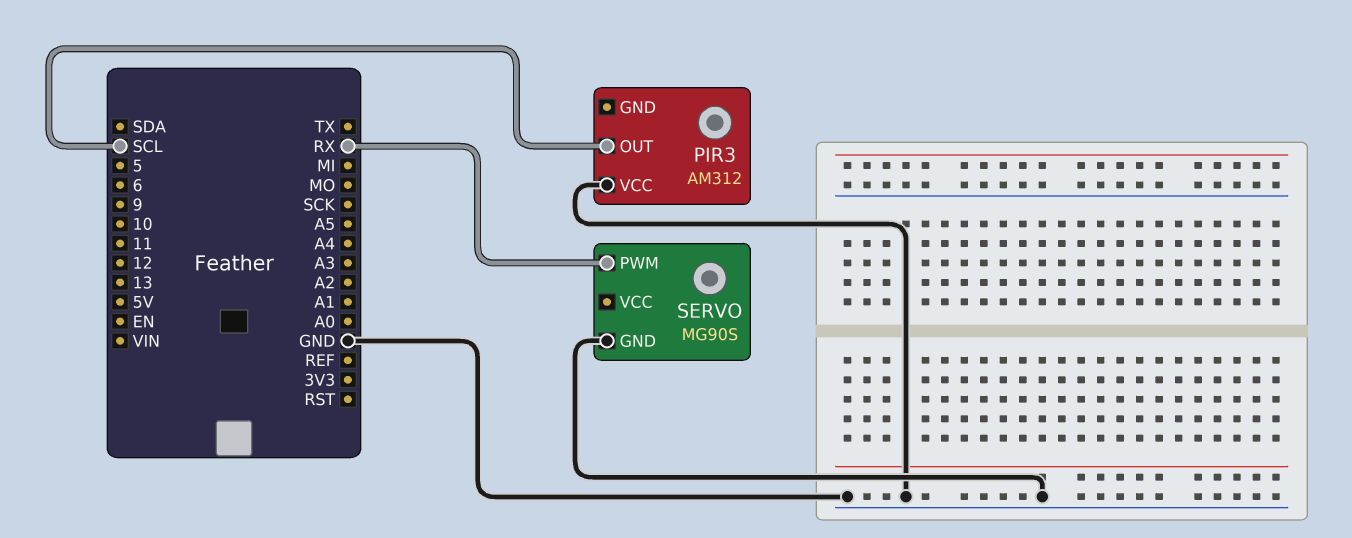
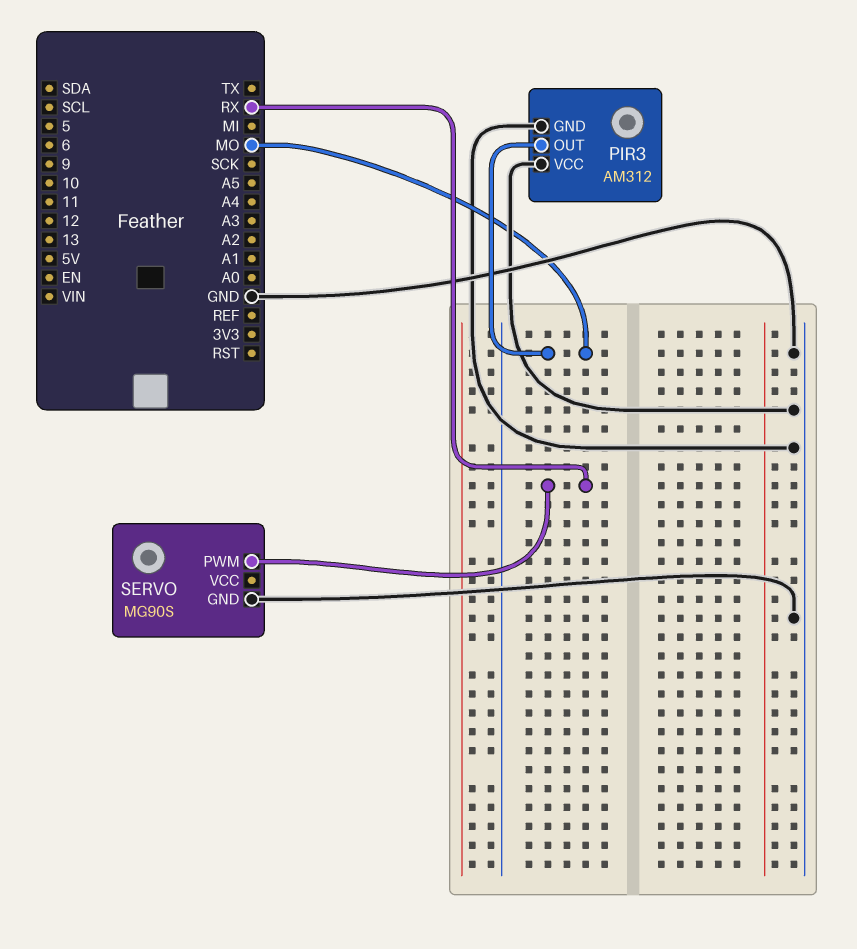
PIR3 pin GND: none -> GND
PIR3 pin OUT: SCL -> MO

